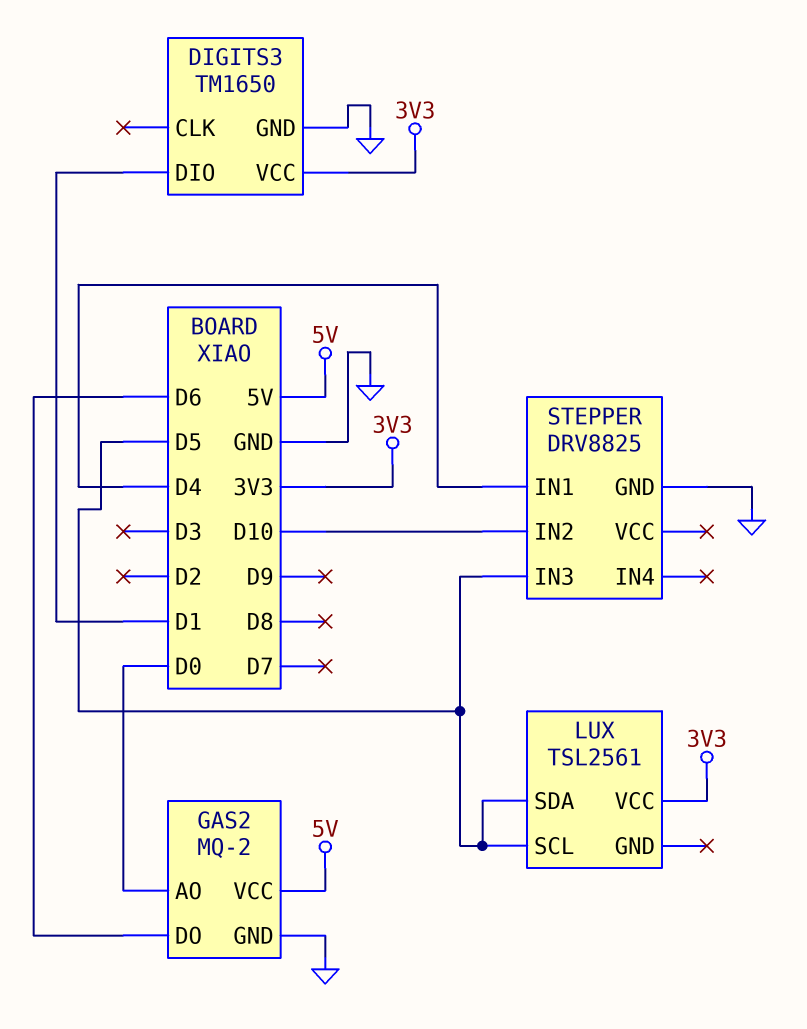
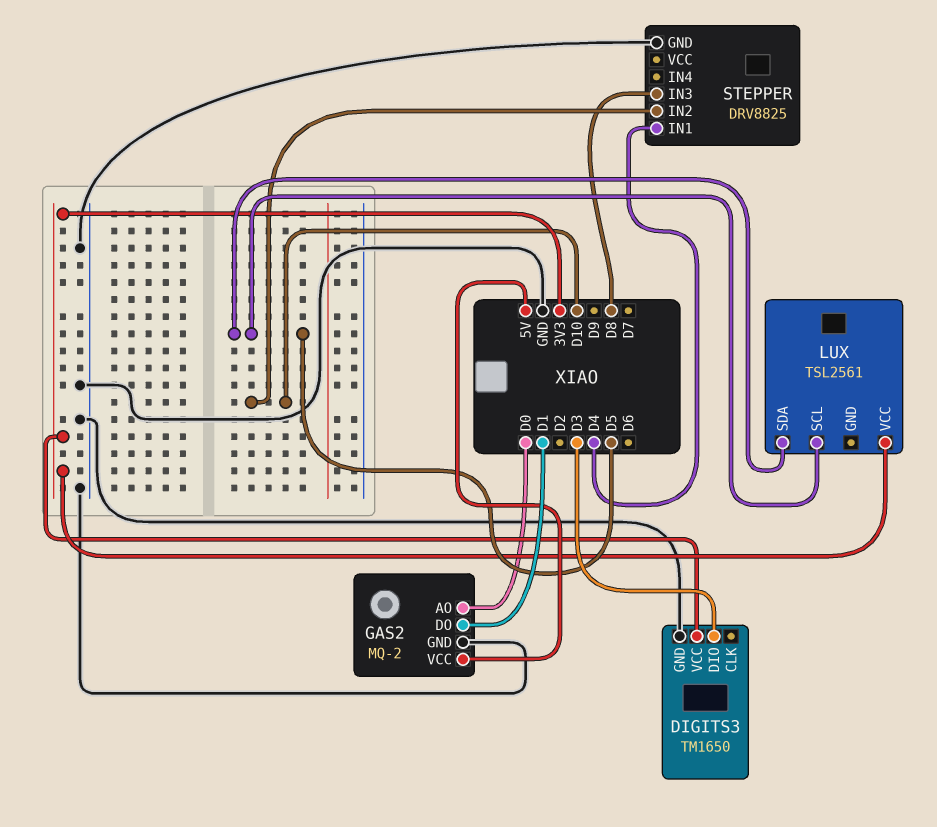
DIGITS3 pin DIO: D1 -> D3
GAS2 pin DO: D6 -> D1
STEPPER pin IN3: D5 -> D8

